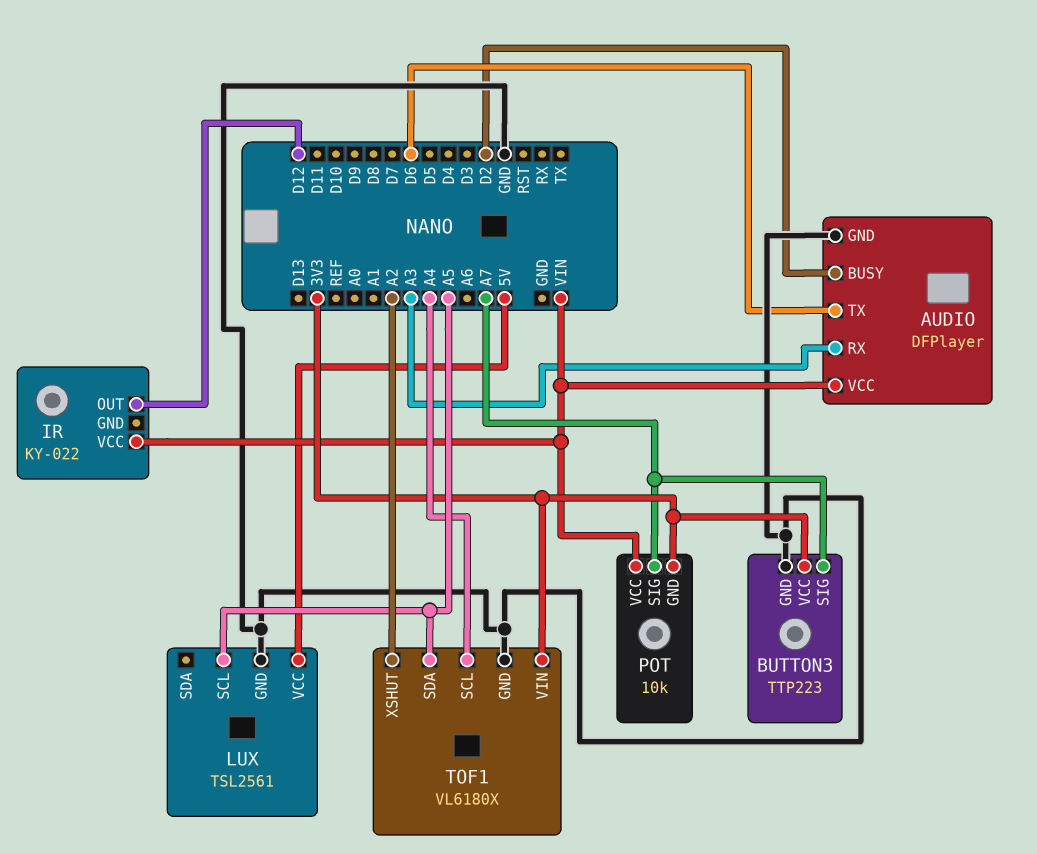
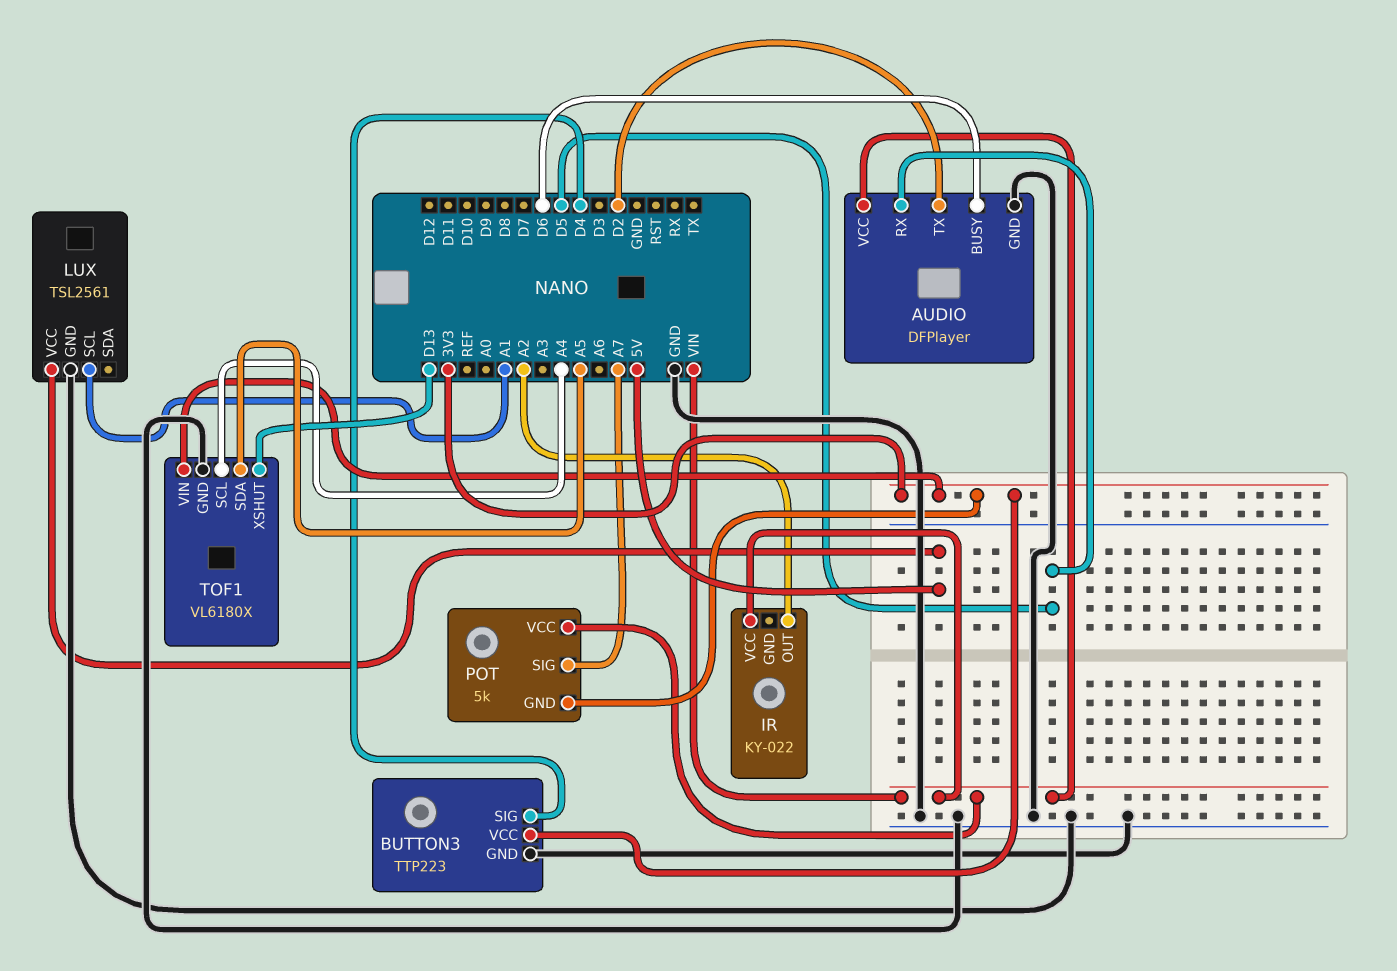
AUDIO pin BUSY: D2 -> D6
AUDIO pin RX: A3 -> D5
AUDIO pin TX: D6 -> D2
BUTTON3 pin SIG: A7 -> D4
IR pin OUT: D12 -> A2
LUX pin SCL: A5 -> A1
POT: 10k -> 5k
TOF1 pin XSHUT: A2 -> D13

